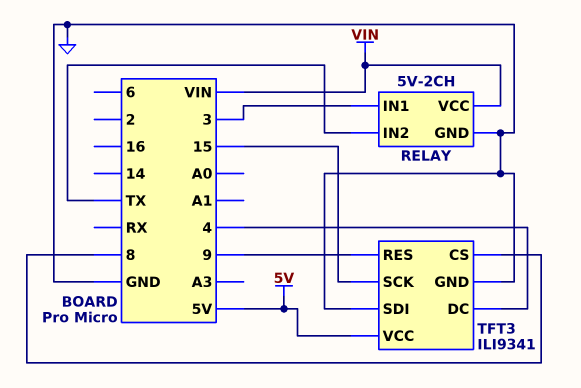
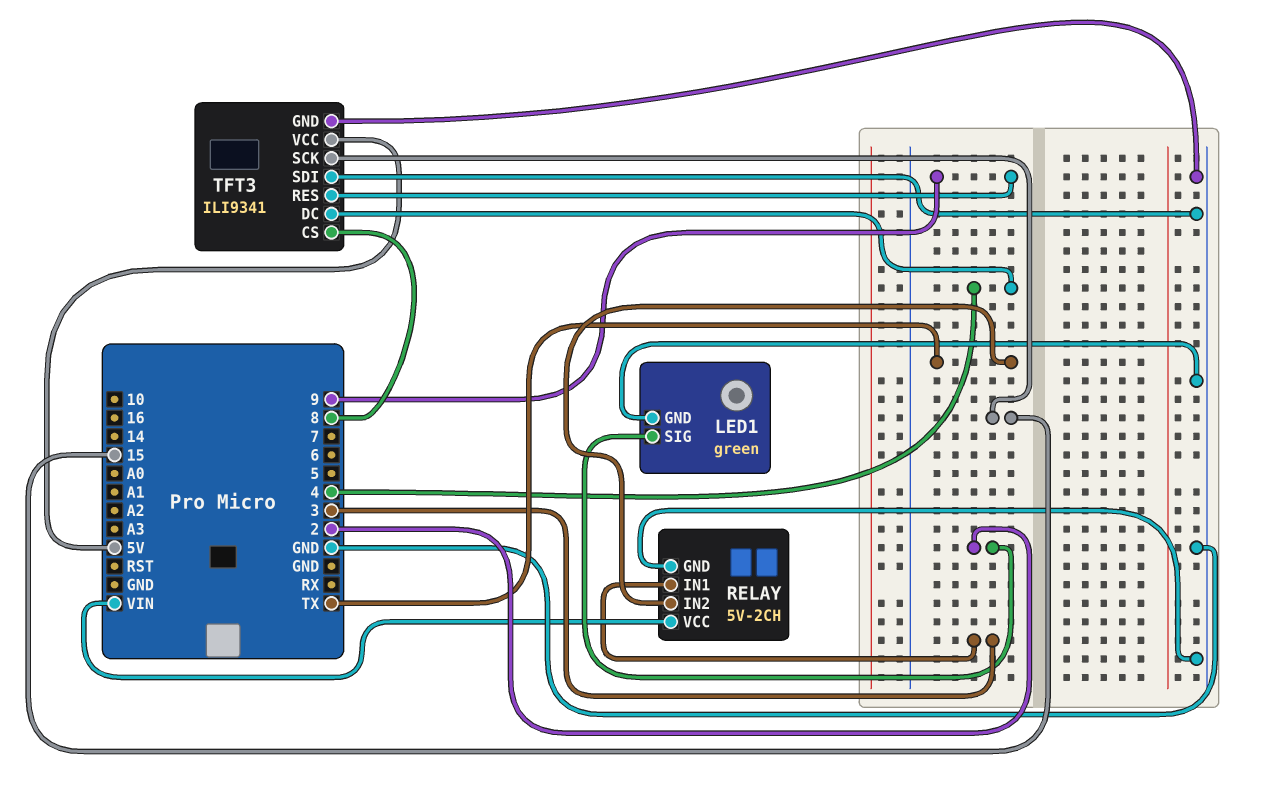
LED1: none -> green
LED1 pin GND: none -> GND
LED1 pin SIG: none -> 2

